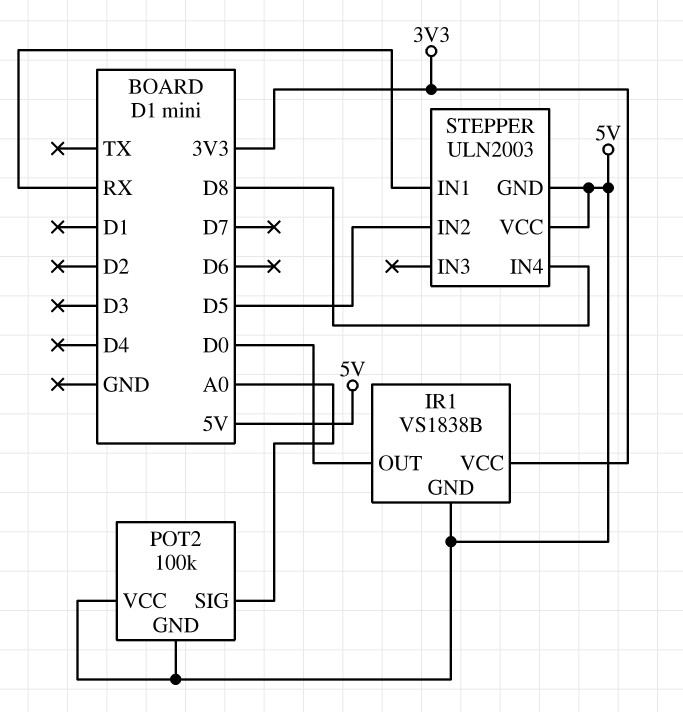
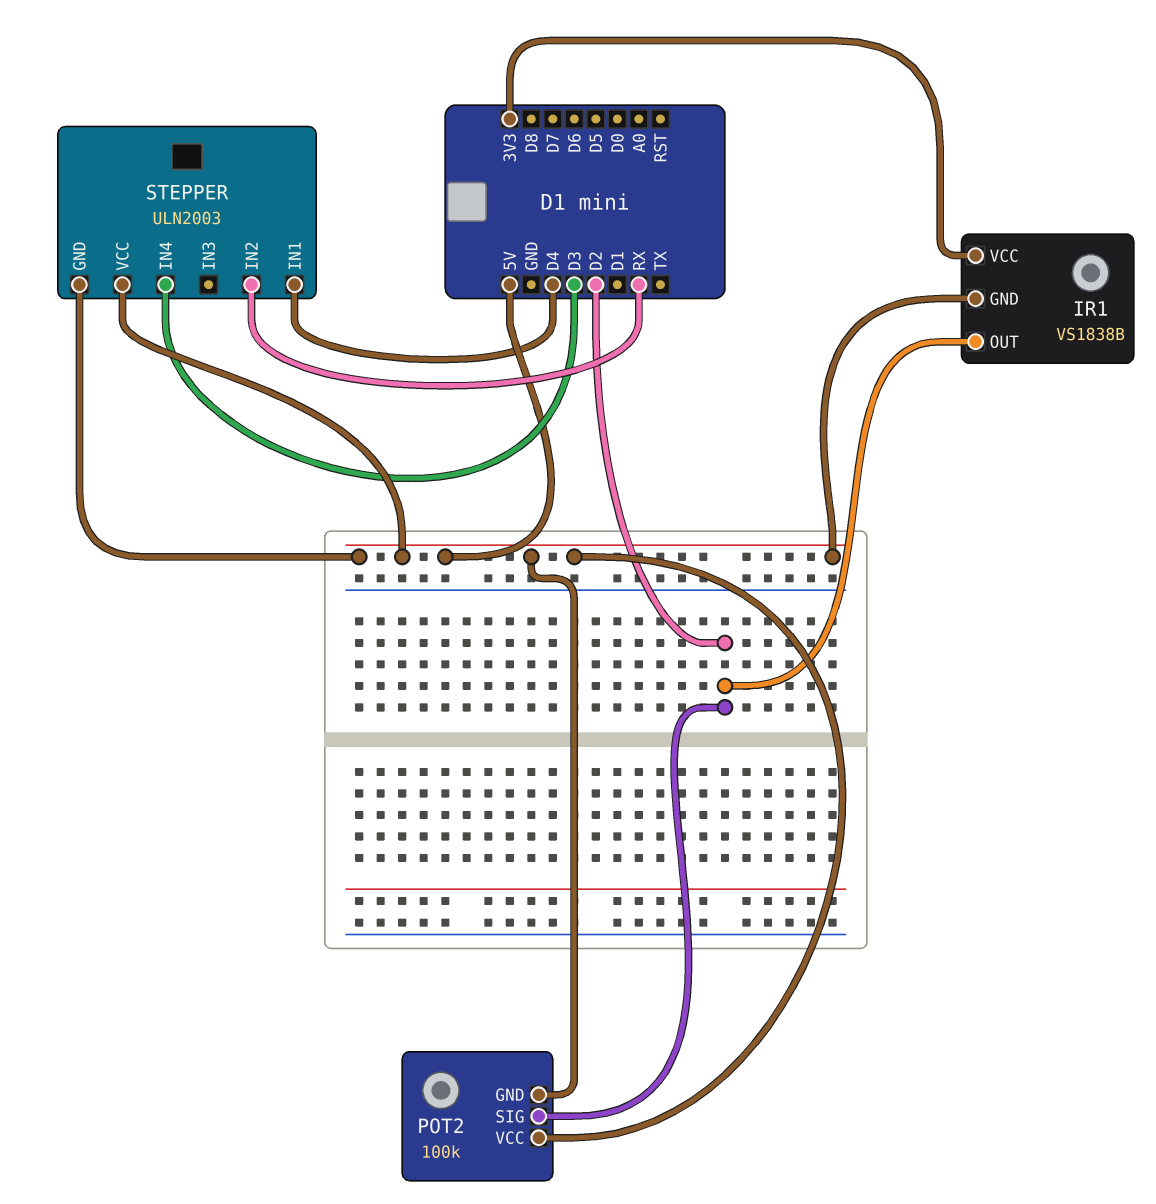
IR1 pin OUT: D0 -> D2
POT2 pin SIG: A0 -> D2
STEPPER pin IN1: RX -> D4
STEPPER pin IN2: D5 -> RX
STEPPER pin IN4: D8 -> D3

